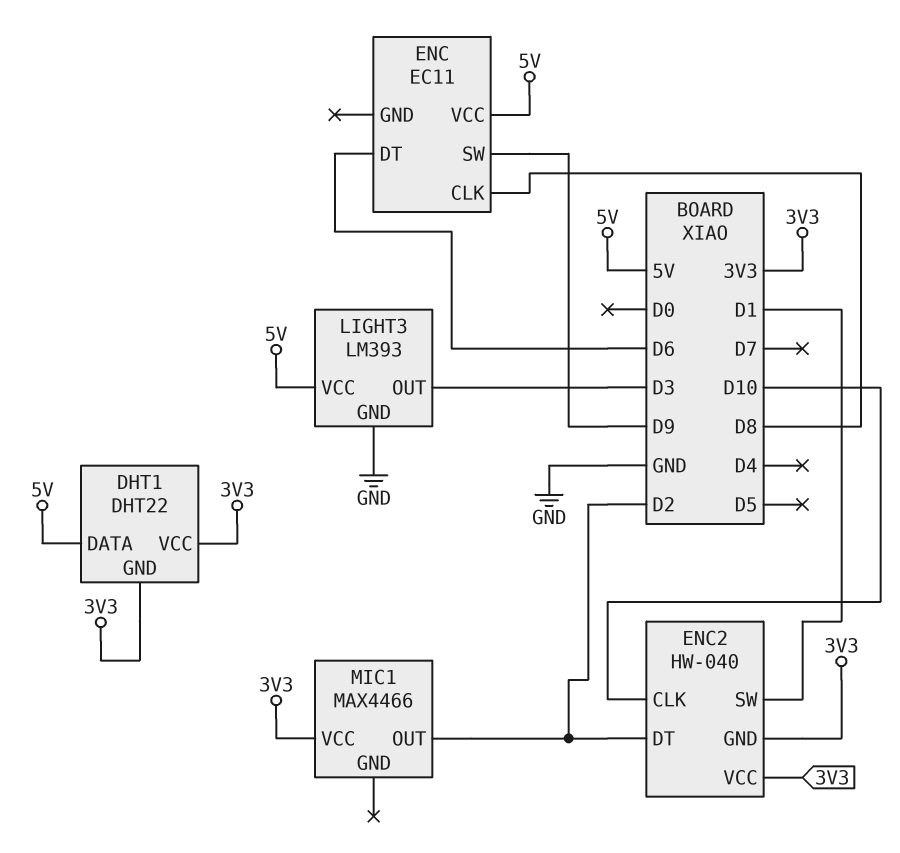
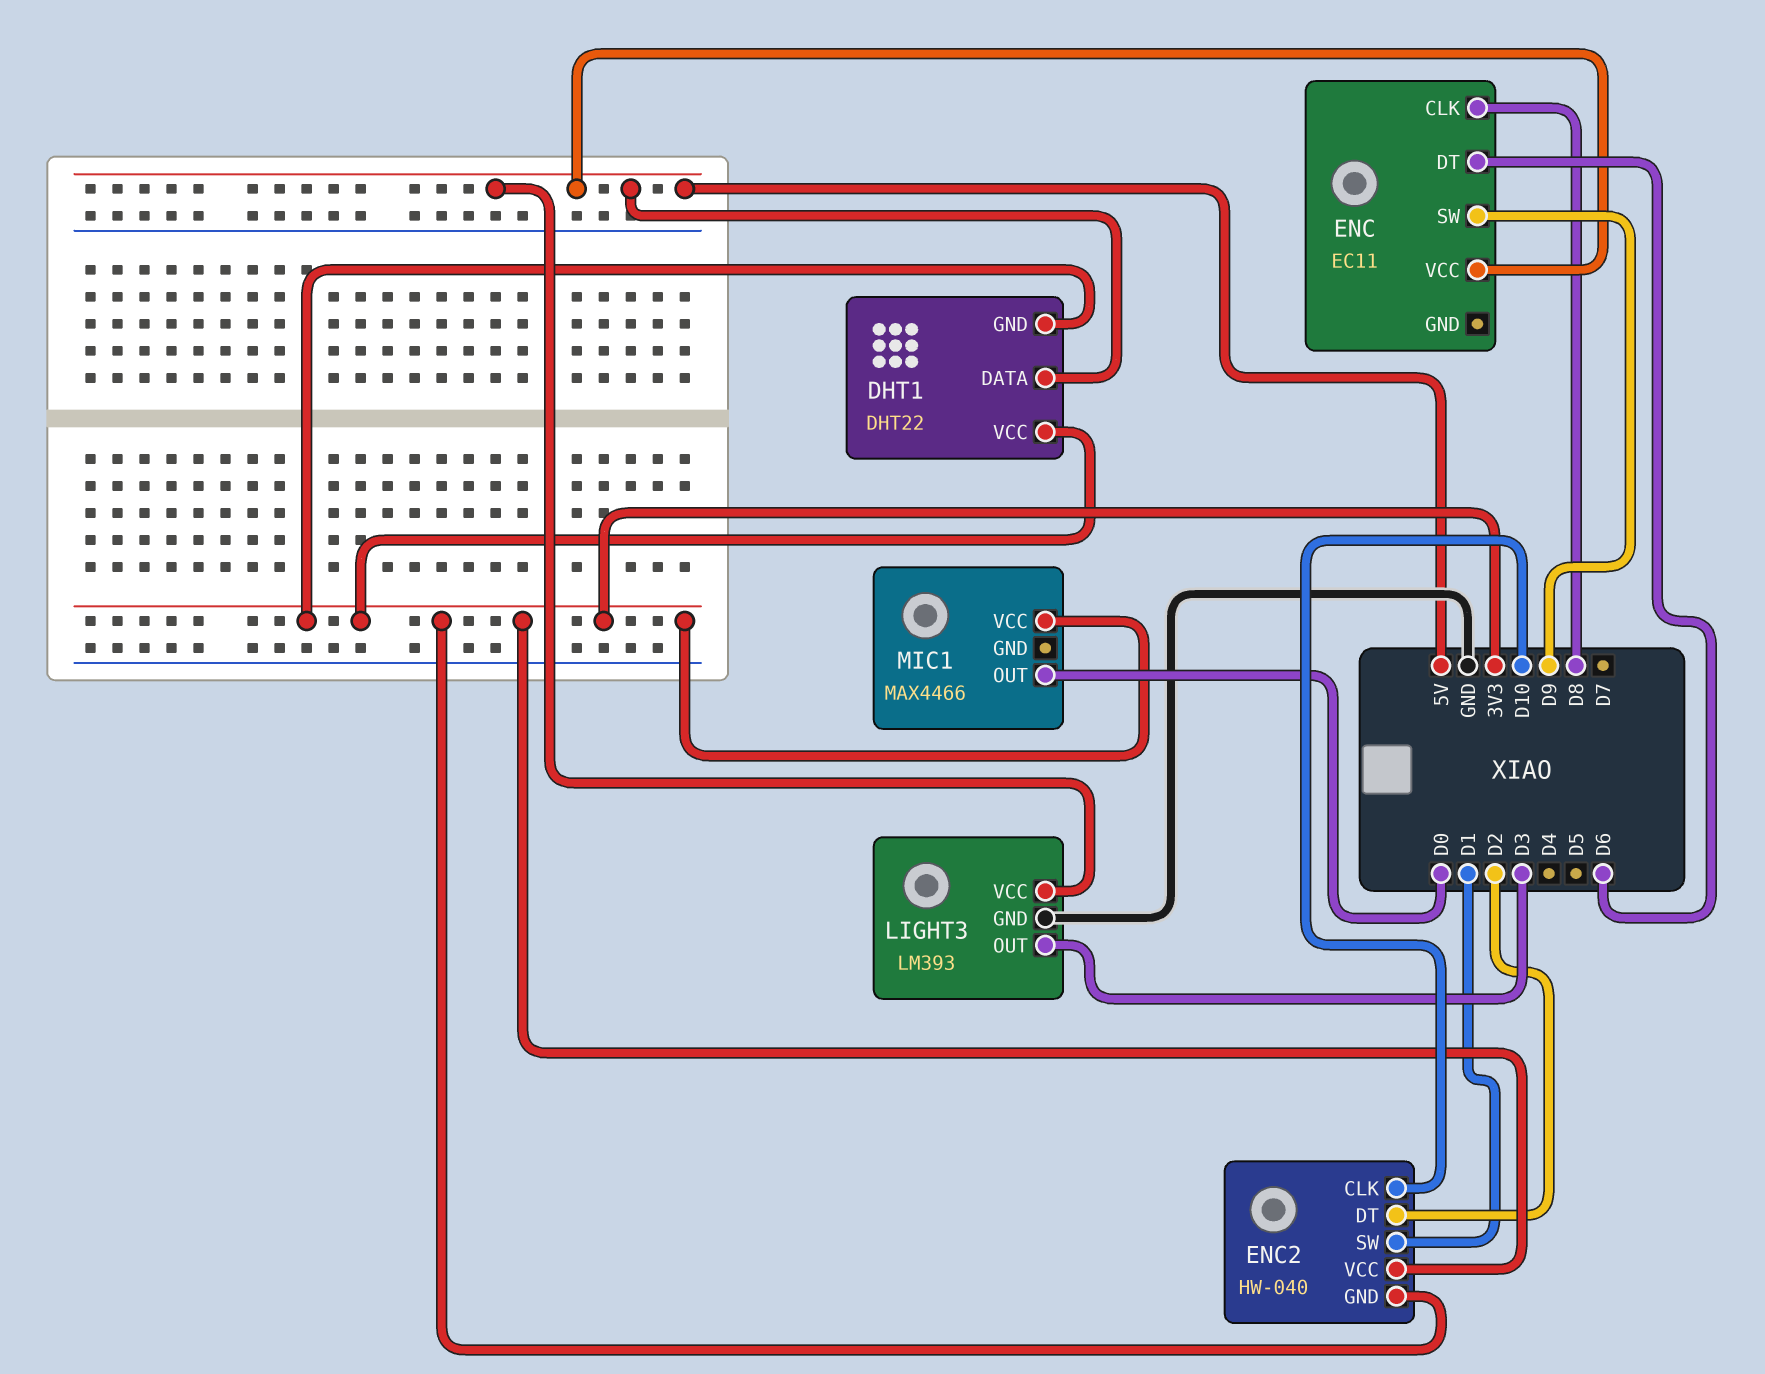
MIC1 pin OUT: D2 -> D0

